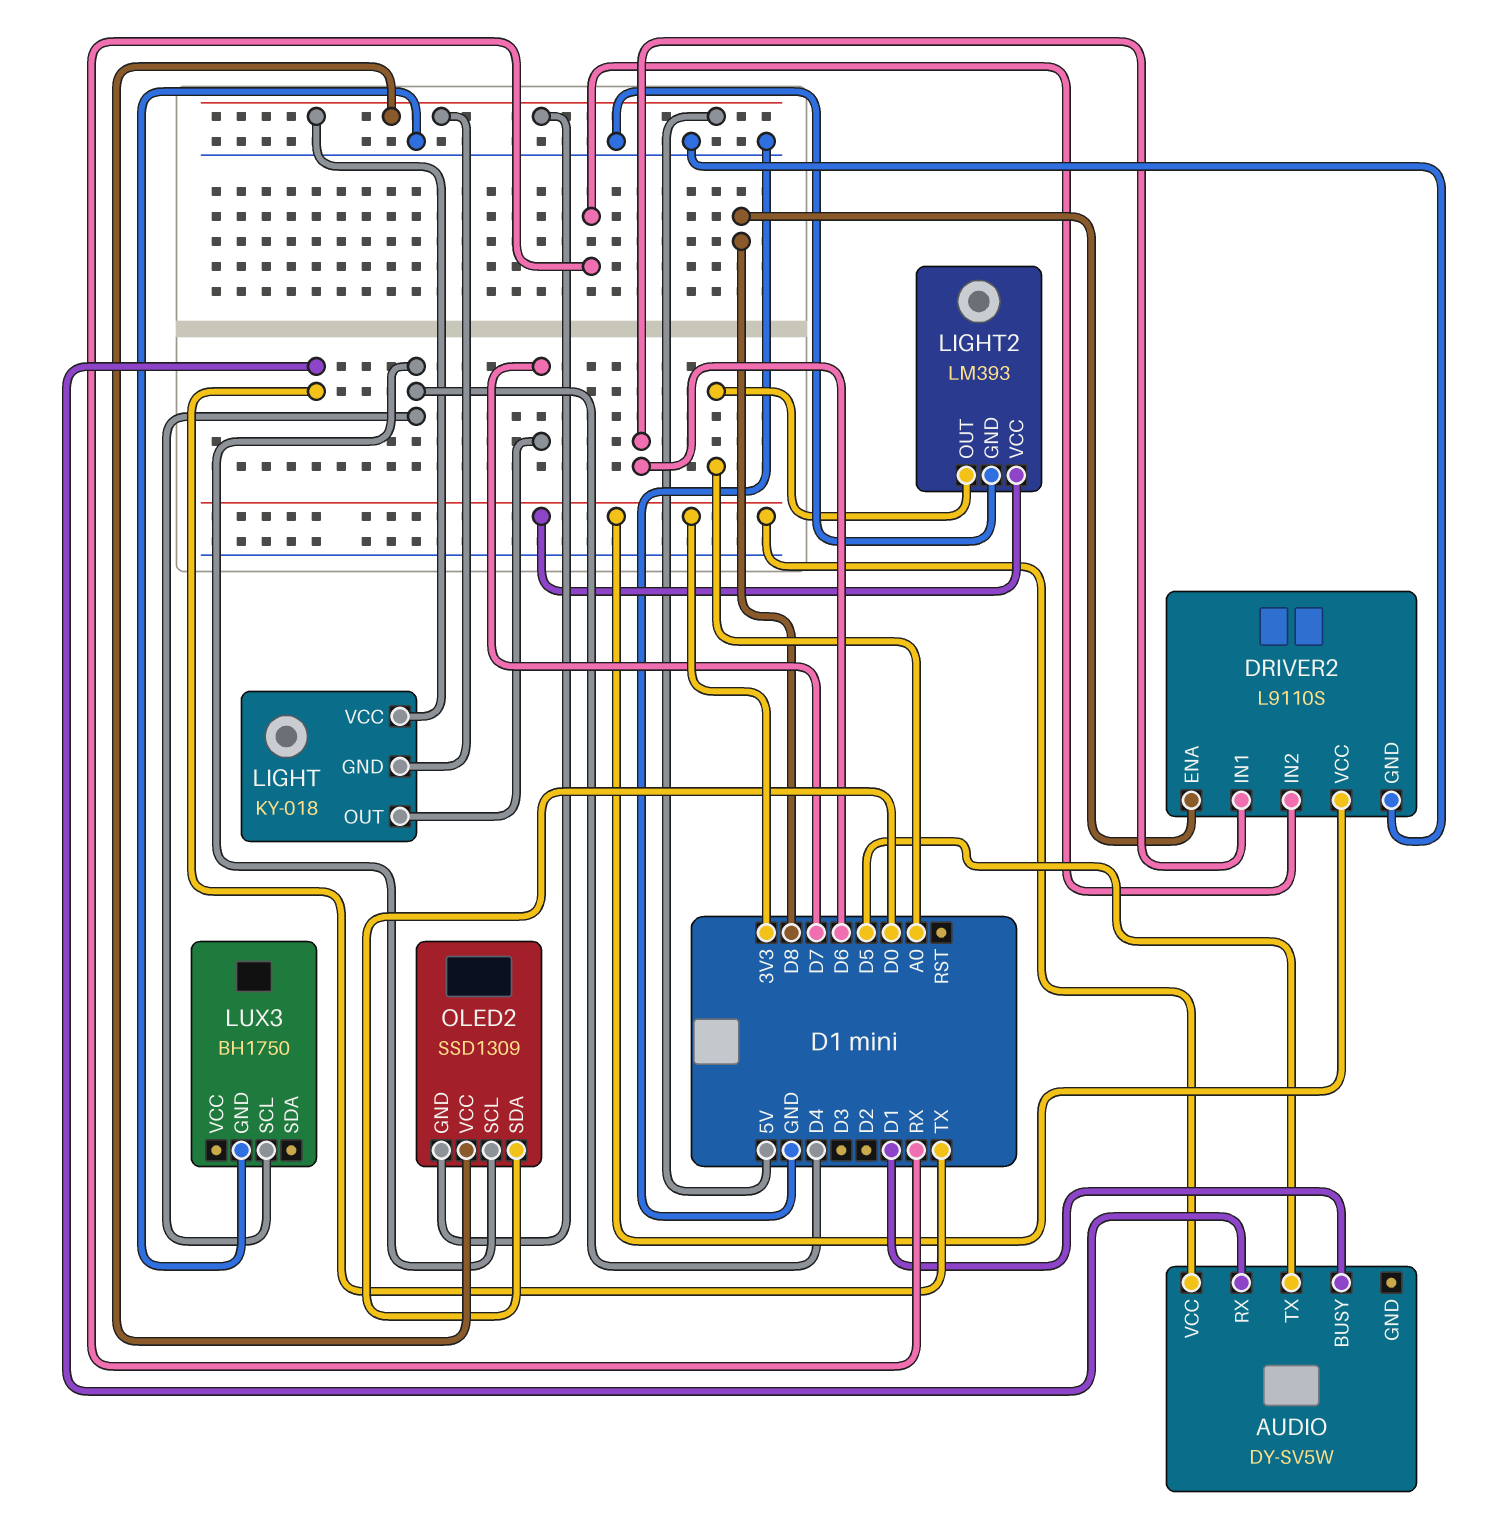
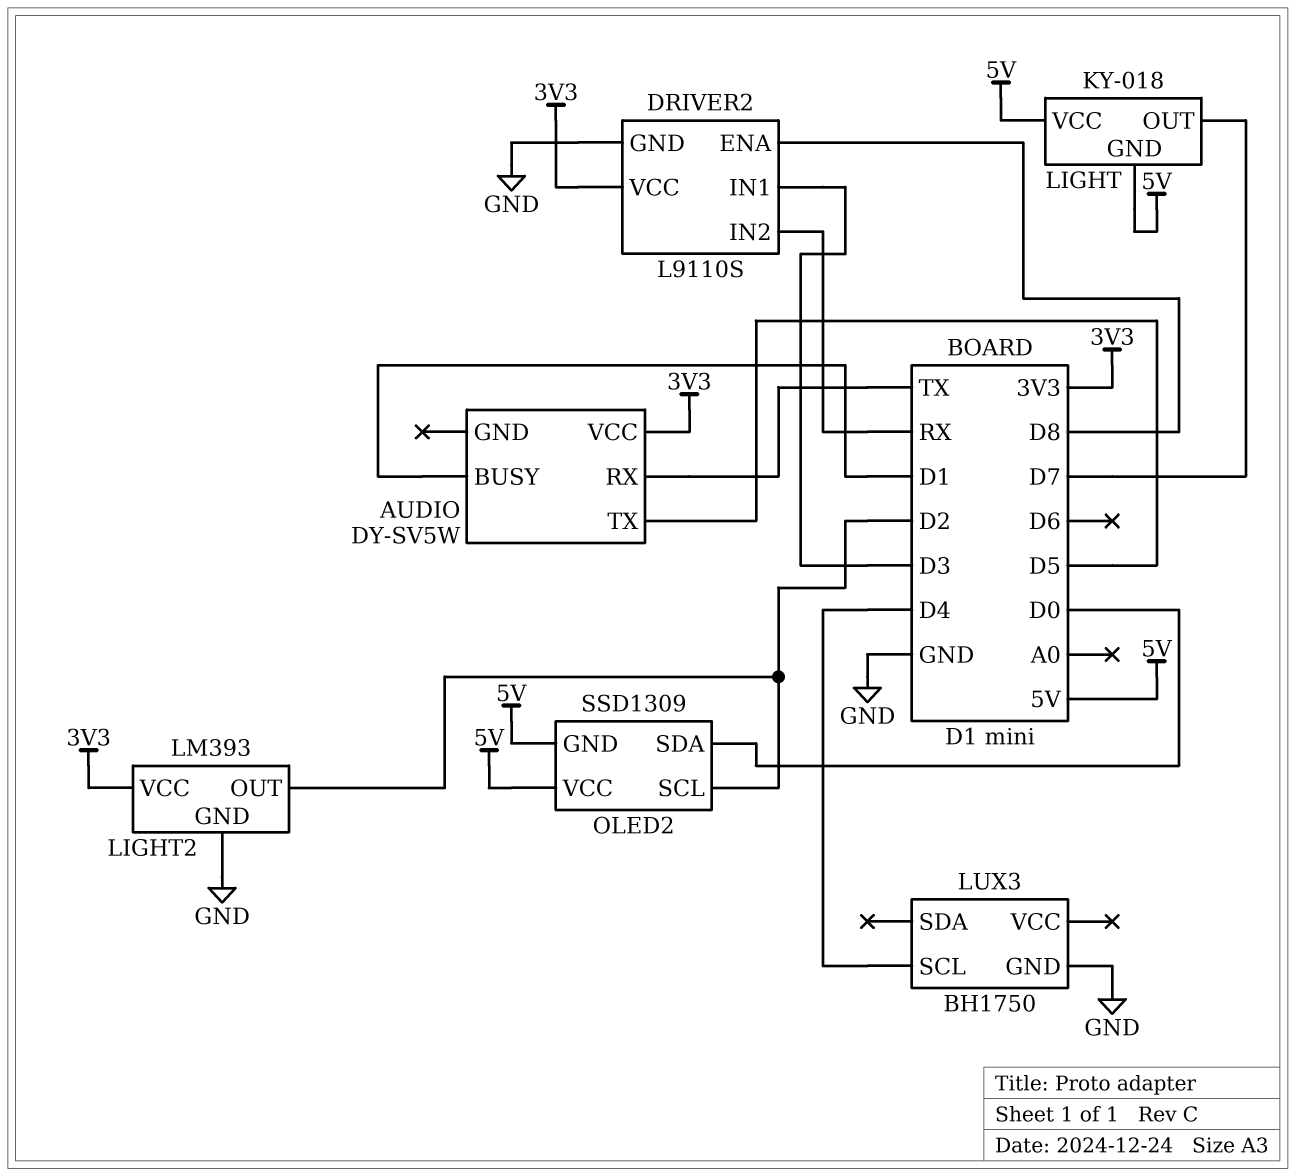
DRIVER2 pin IN1: D6 -> D3
LIGHT2 pin OUT: A0 -> D2
OLED2 pin SCL: D4 -> D2

